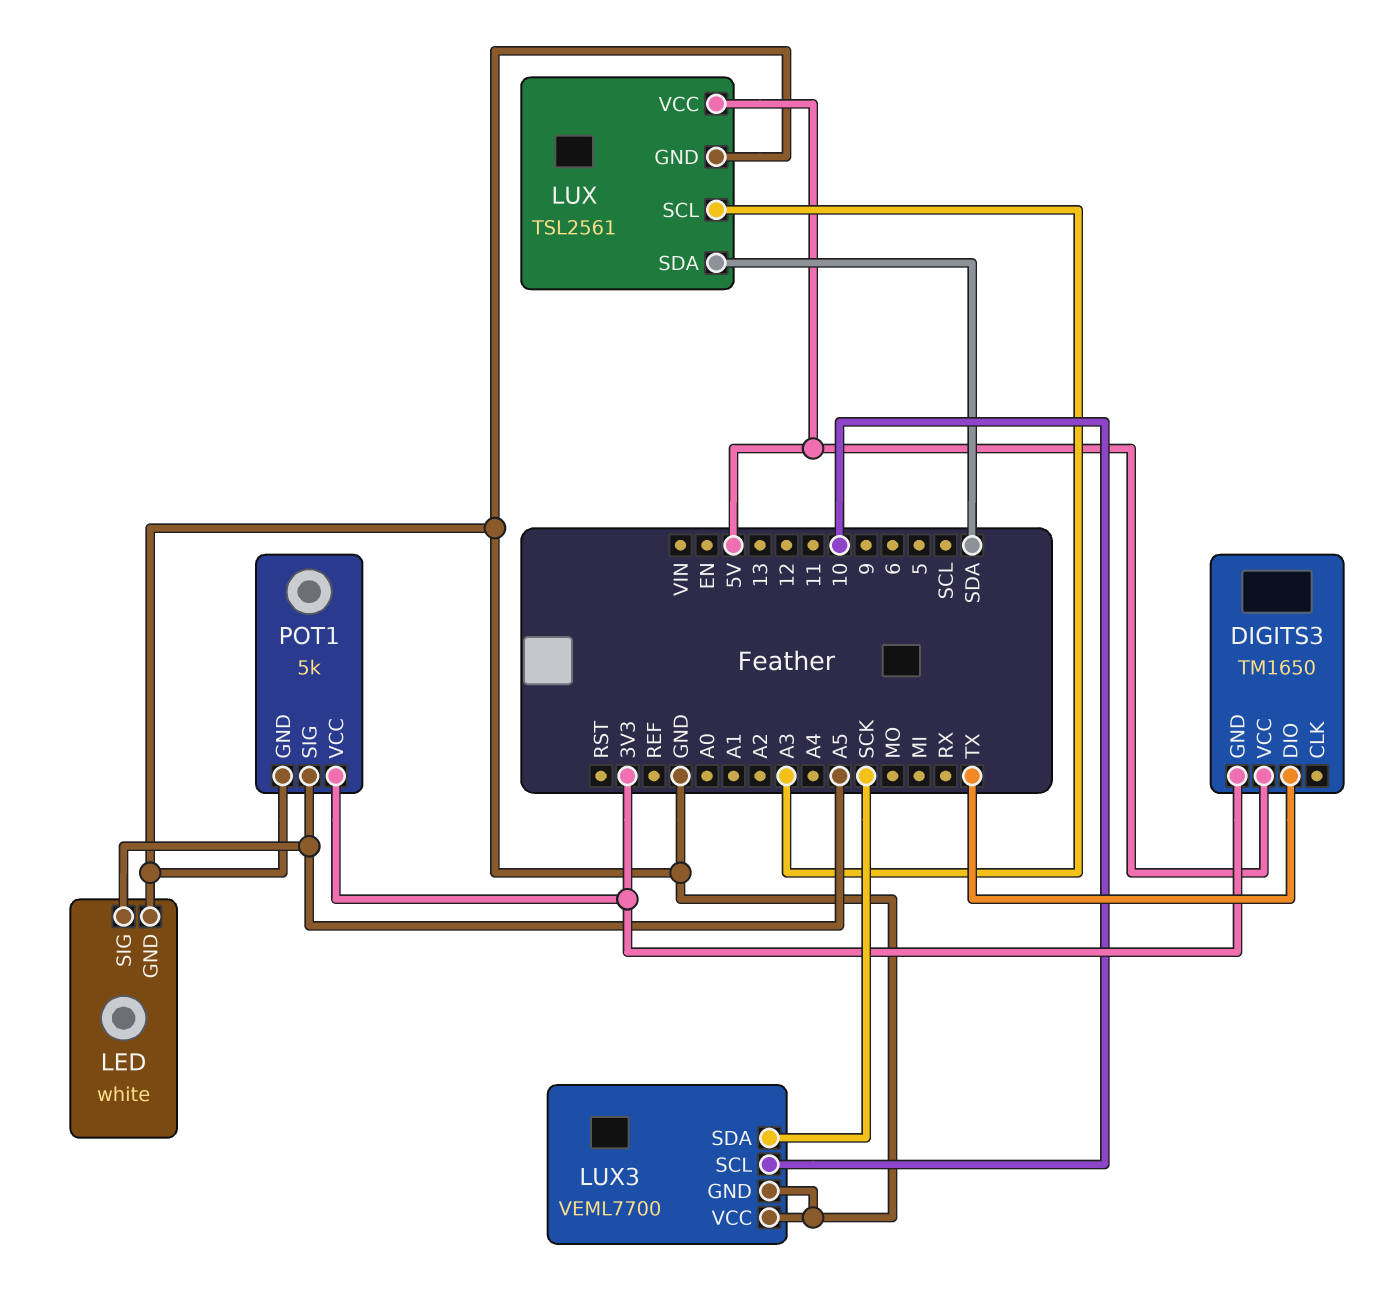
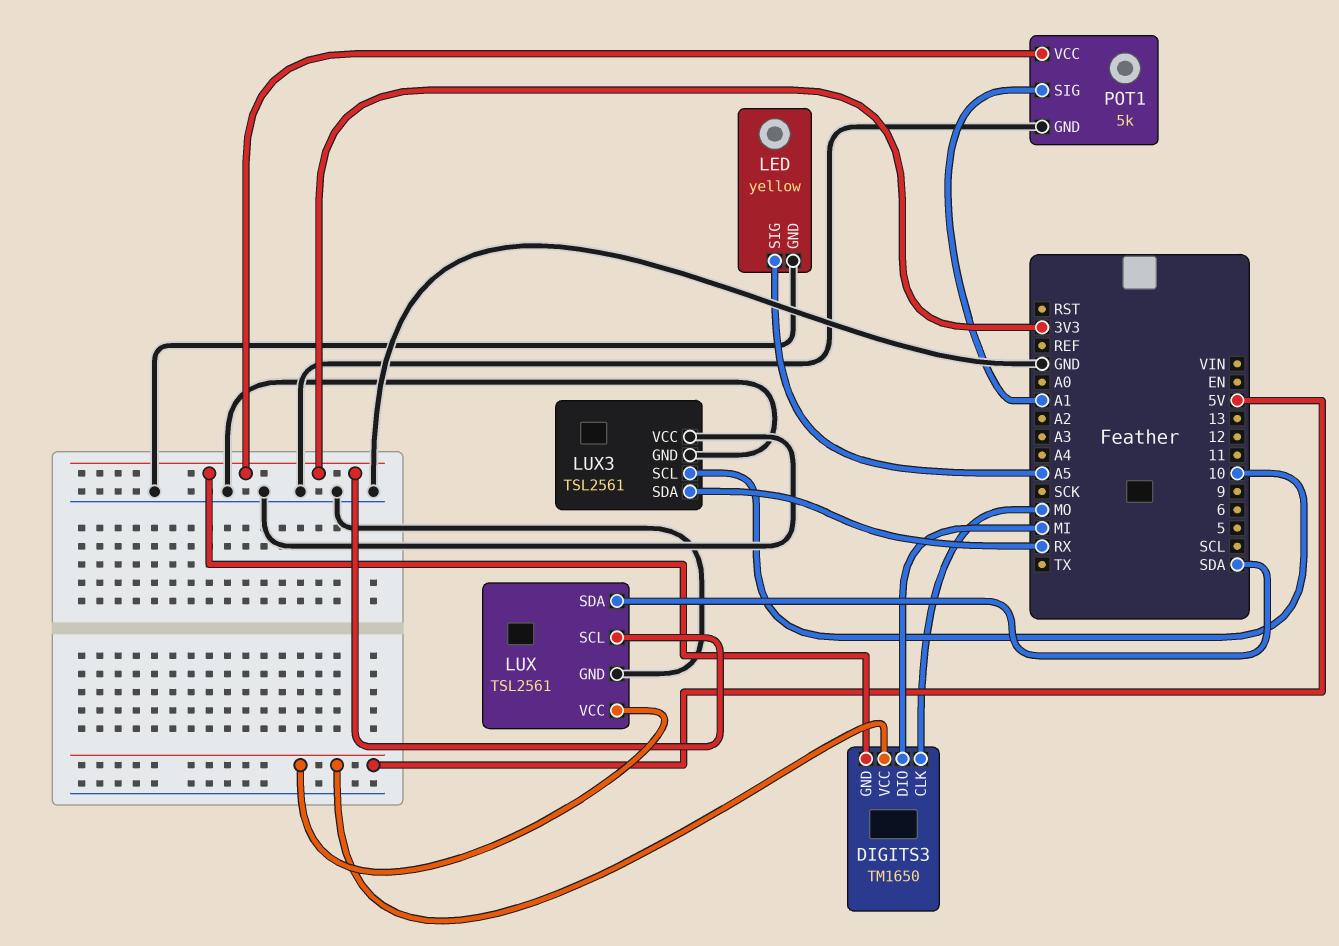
DIGITS3 pin CLK: none -> MO
DIGITS3 pin DIO: TX -> MI
LED: white -> yellow
LUX pin SCL: A3 -> 3V3
LUX3: VEML7700 -> TSL2561
LUX3 pin SDA: SCK -> RX
POT1 pin SIG: A5 -> A1

